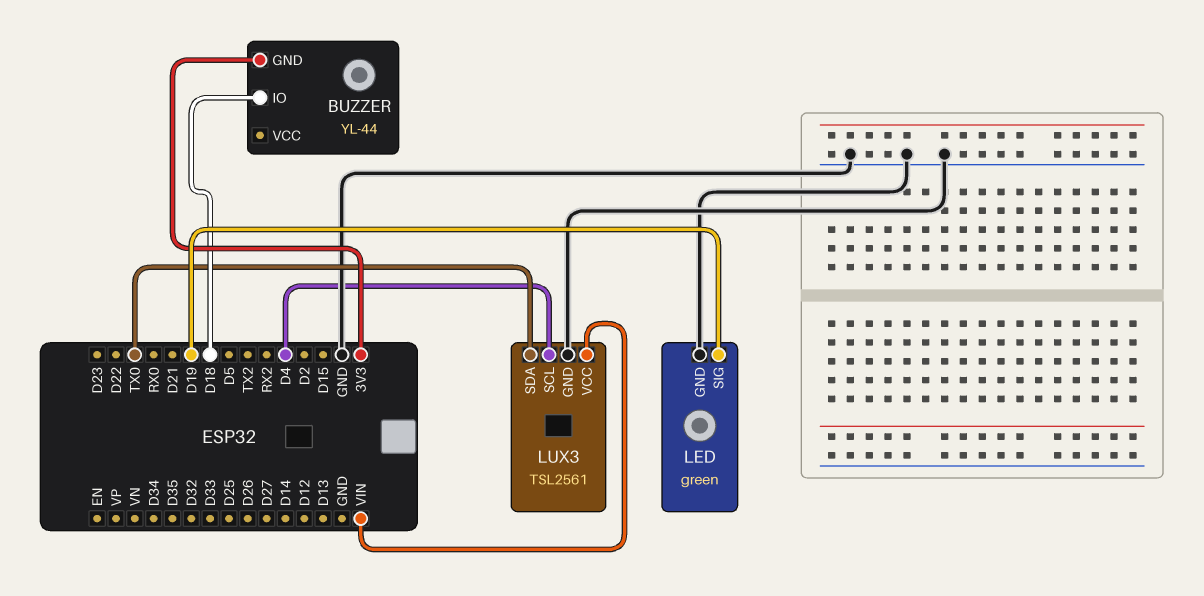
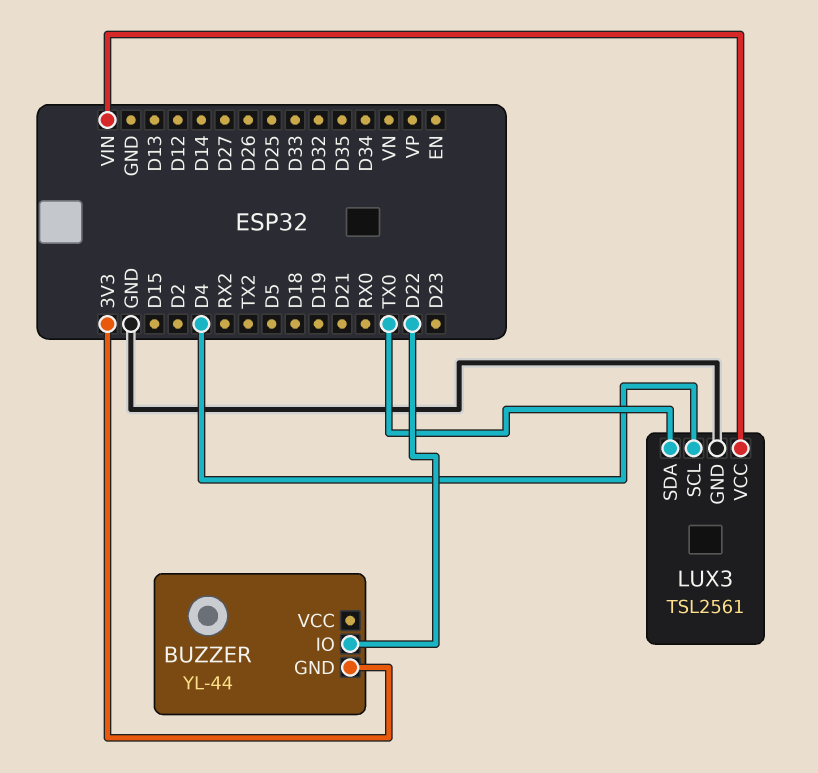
BUZZER pin IO: D18 -> D22
LED: green -> none
LED pin GND: GND -> none
LED pin SIG: D19 -> none

